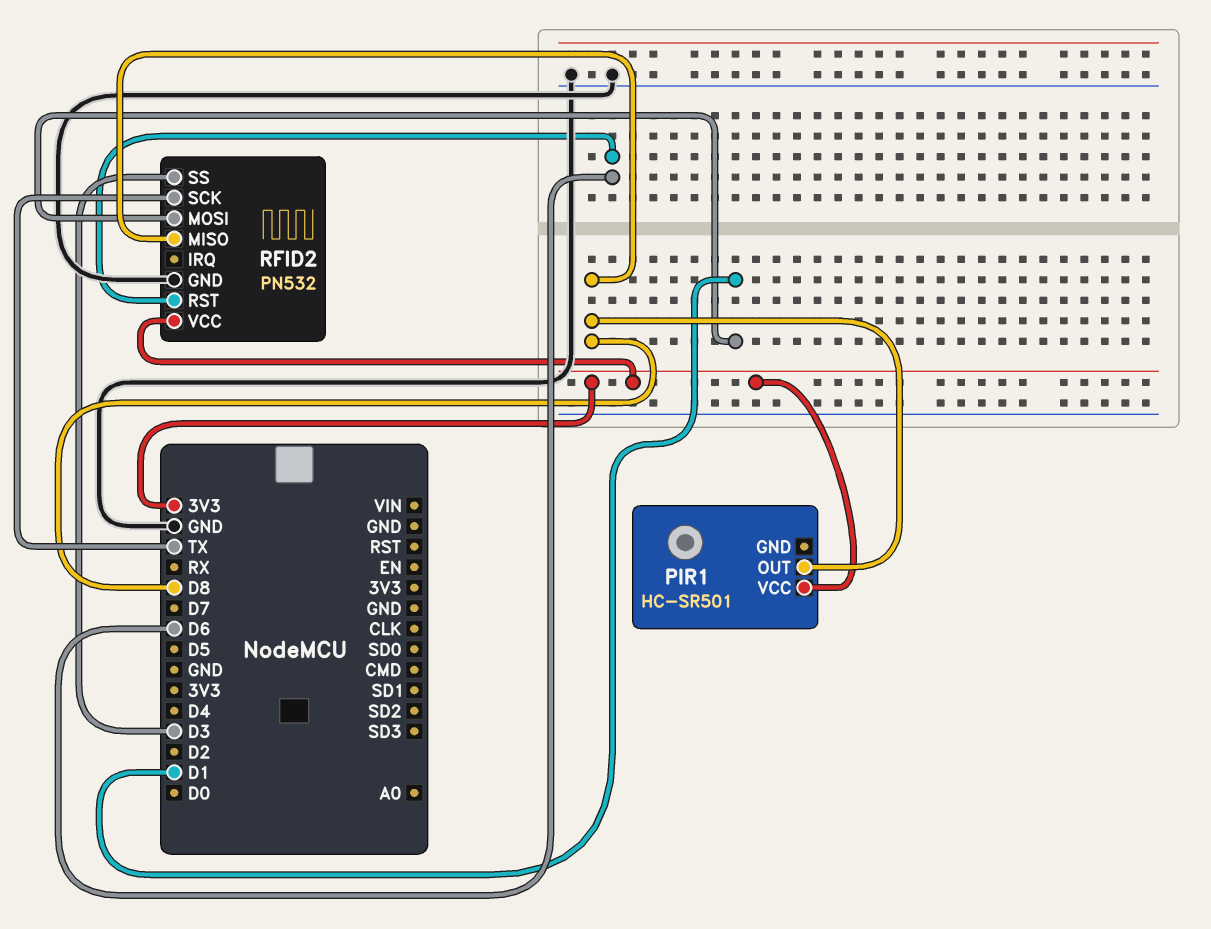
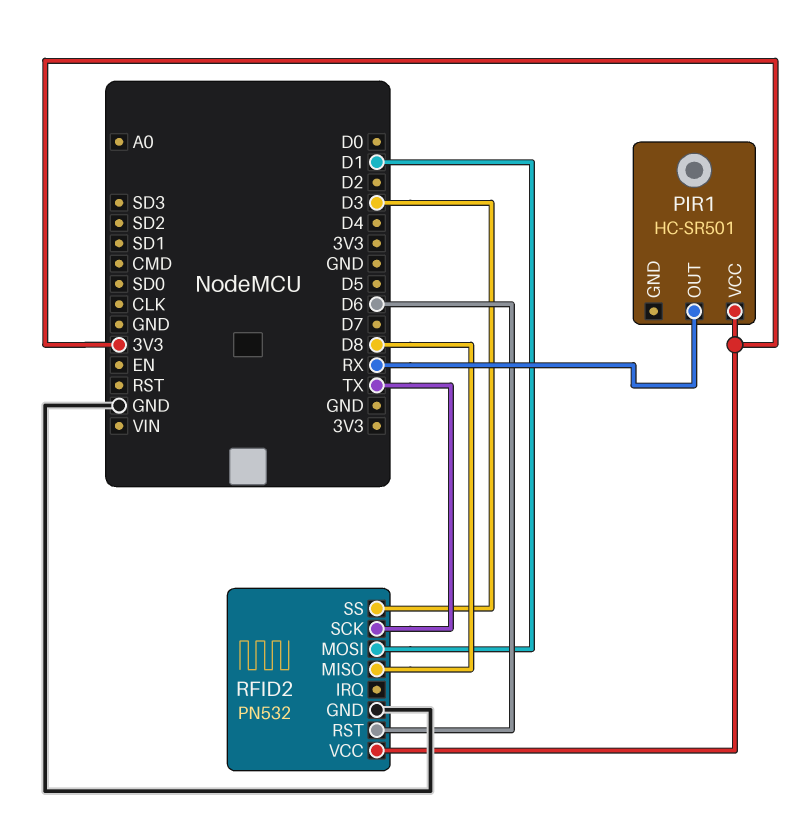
PIR1 pin OUT: D8 -> RX

